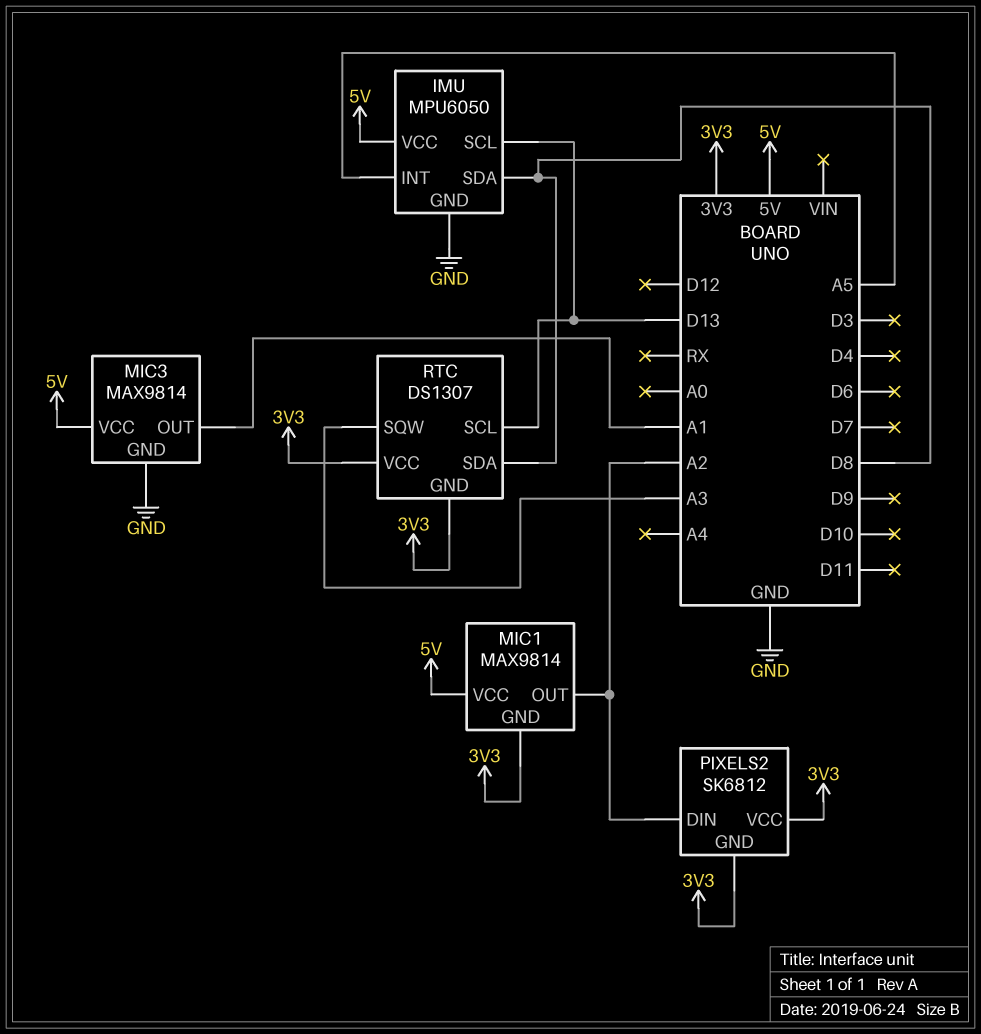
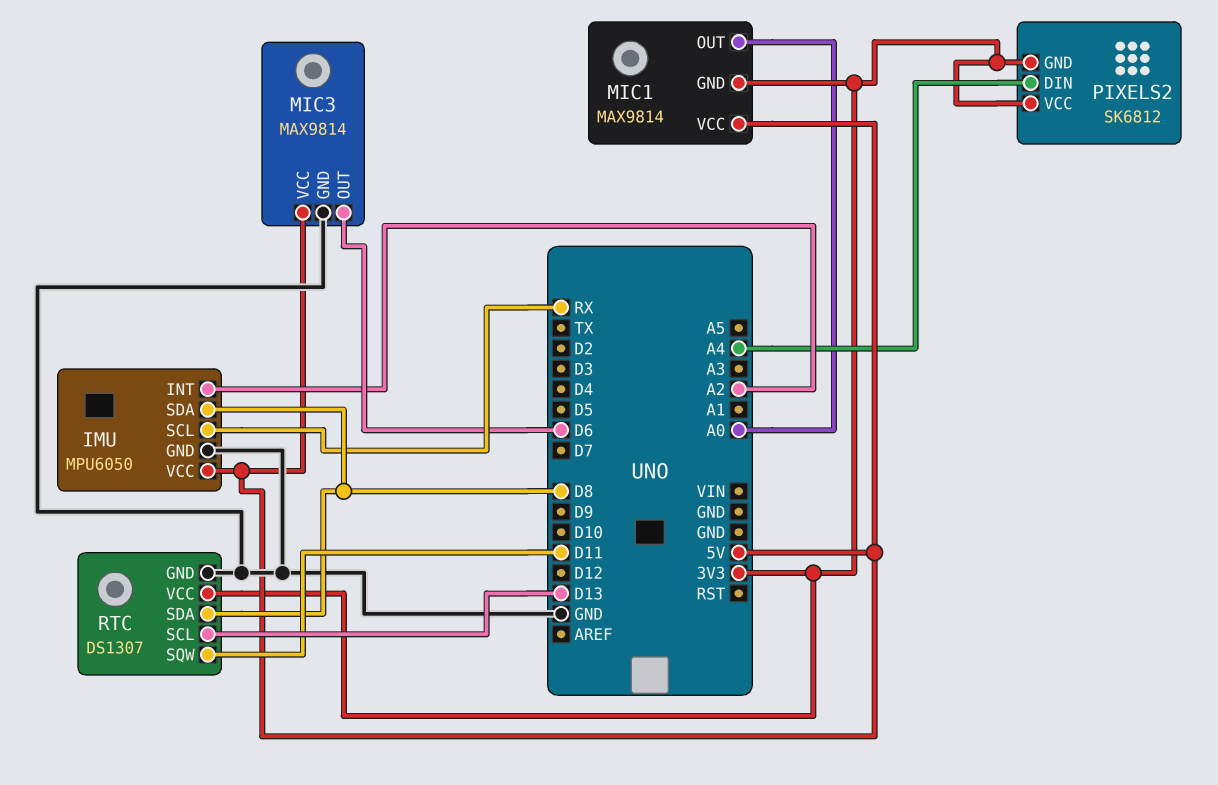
IMU pin INT: A5 -> A2
IMU pin SCL: D13 -> RX
MIC1 pin OUT: A2 -> A0
MIC3 pin OUT: A1 -> D6
PIXELS2 pin DIN: A2 -> A4
RTC pin GND: 3V3 -> GND
RTC pin SQW: A3 -> D11

